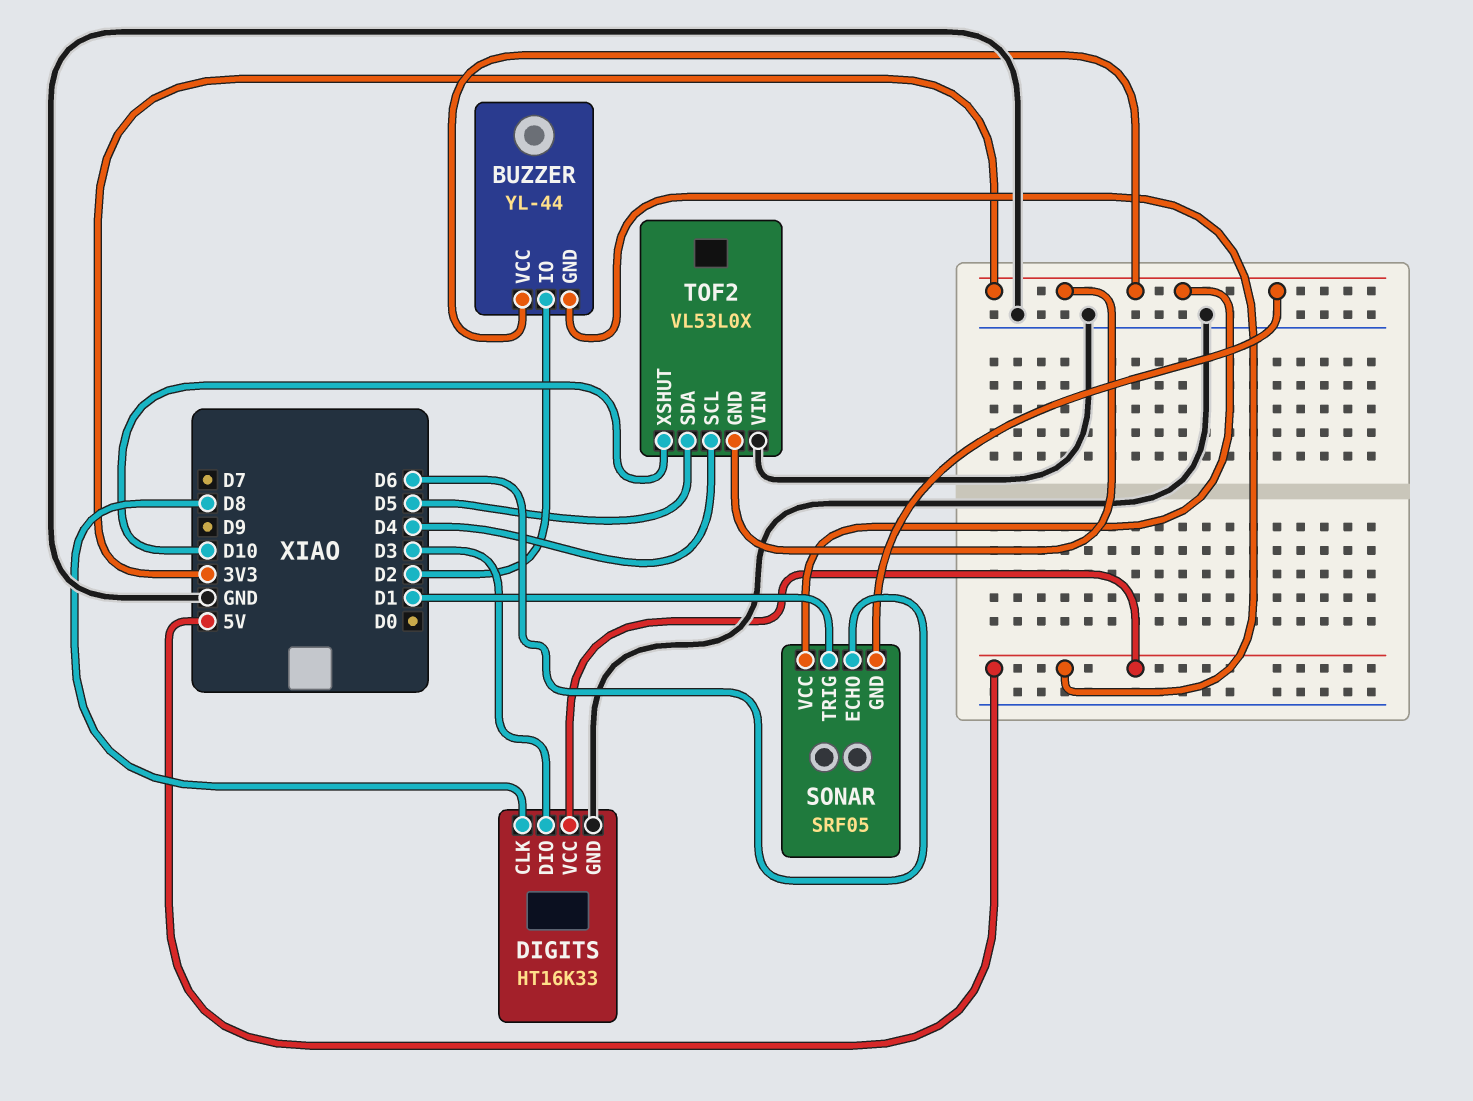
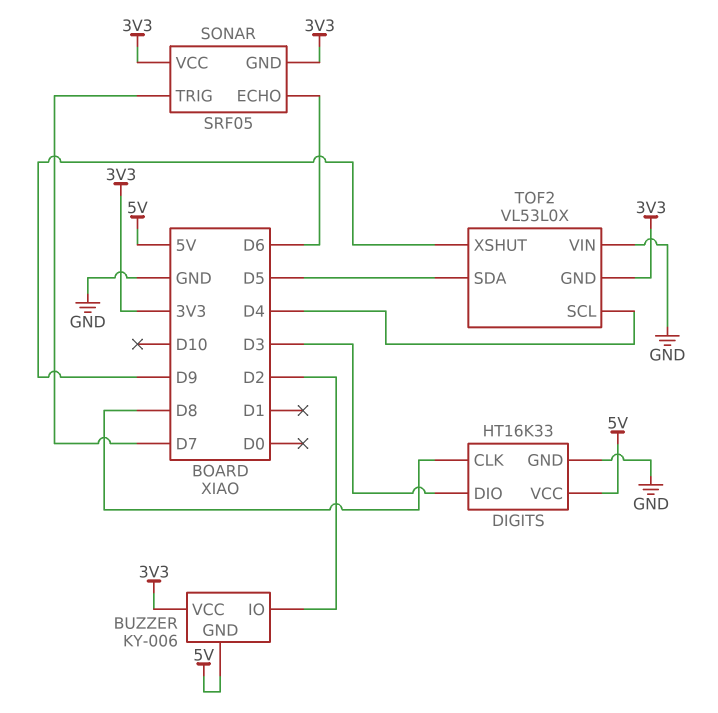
BUZZER: YL-44 -> KY-006
SONAR pin TRIG: D1 -> D7
TOF2 pin XSHUT: D10 -> D9

